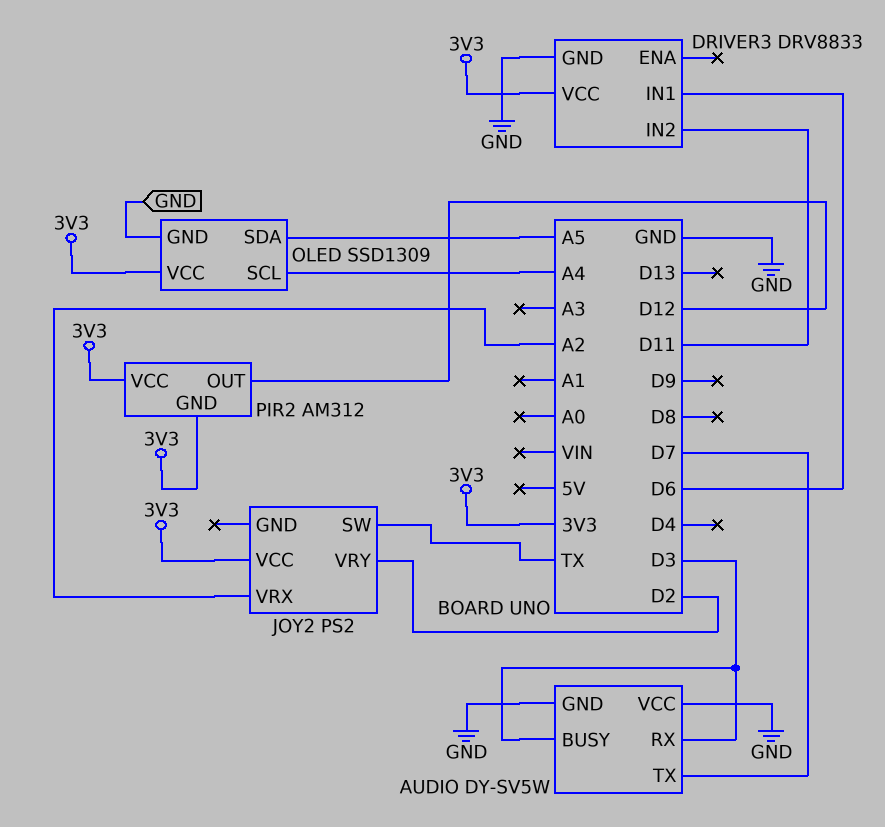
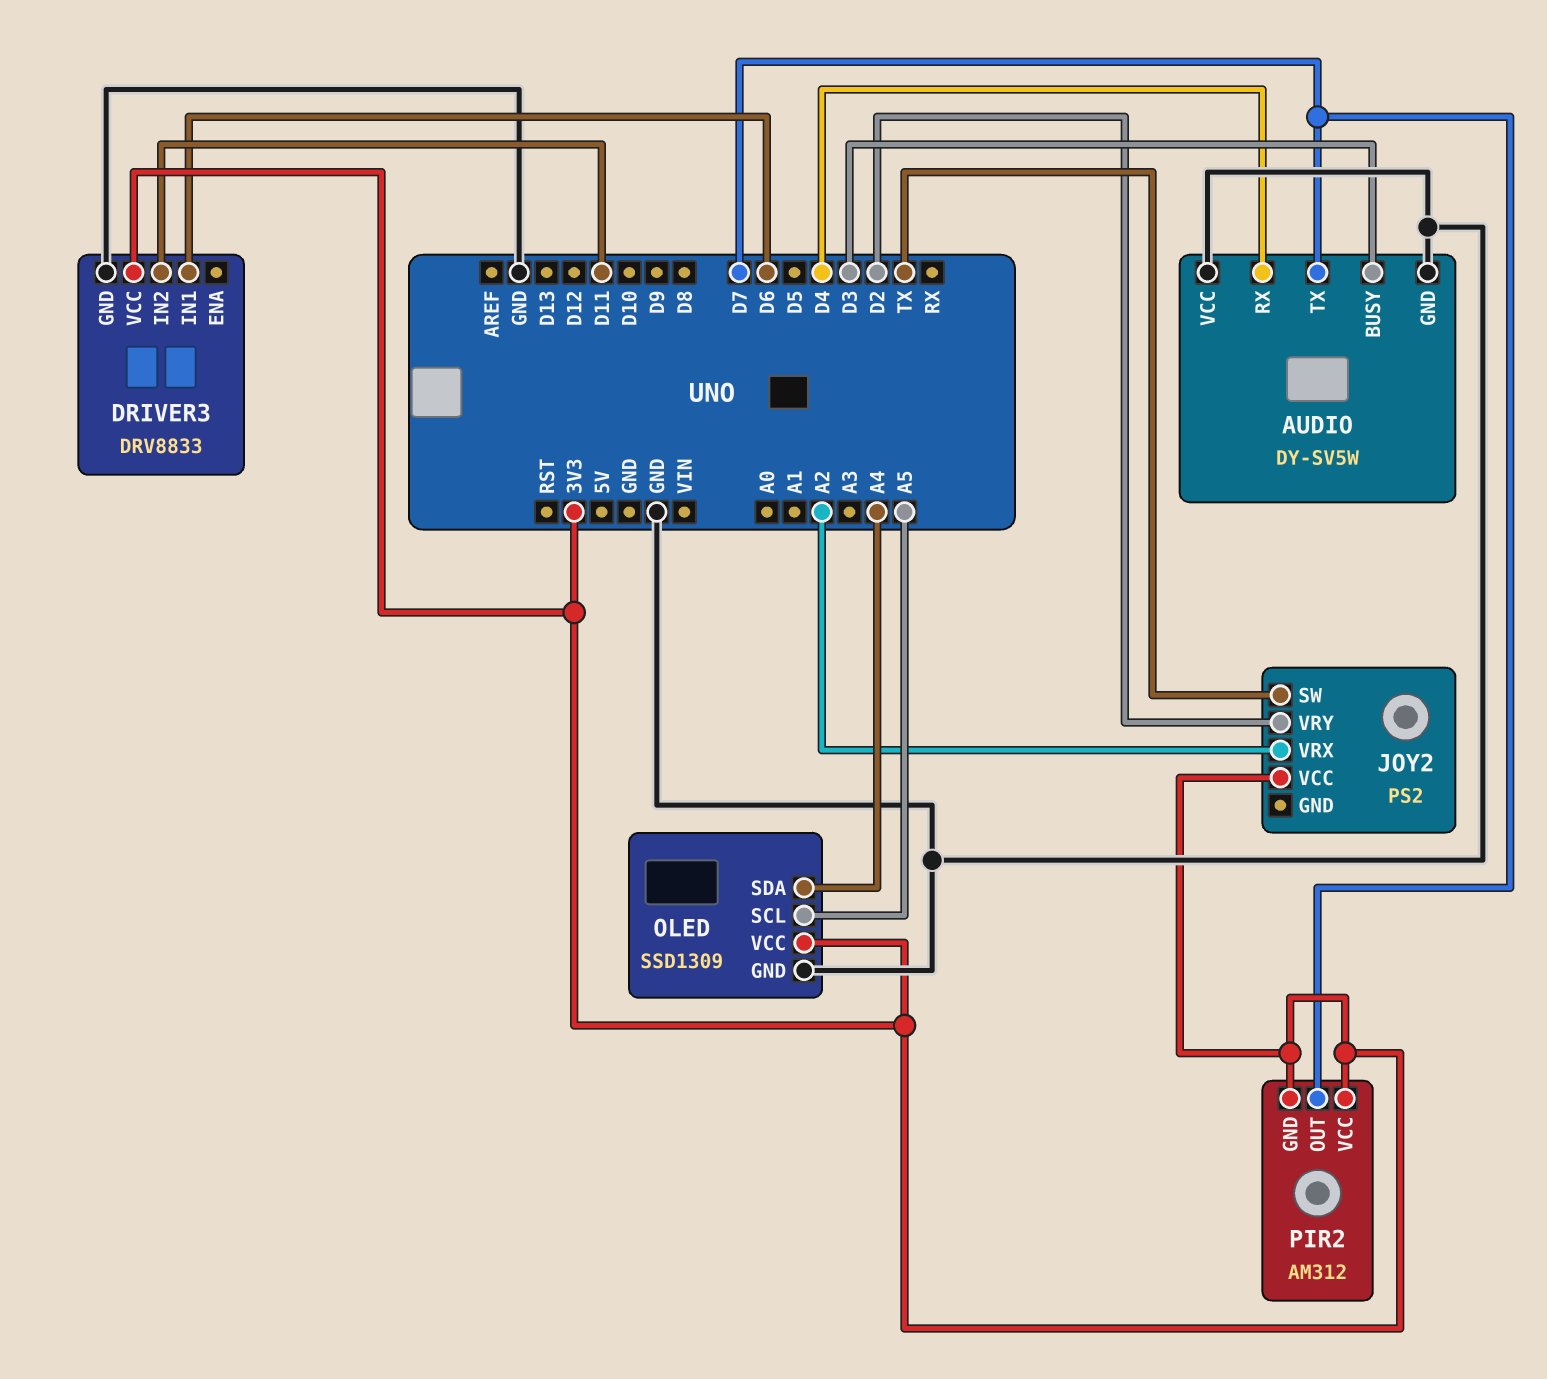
AUDIO pin RX: D3 -> D4
OLED pin SCL: A4 -> A5
OLED pin SDA: A5 -> A4
PIR2 pin OUT: D12 -> D7

